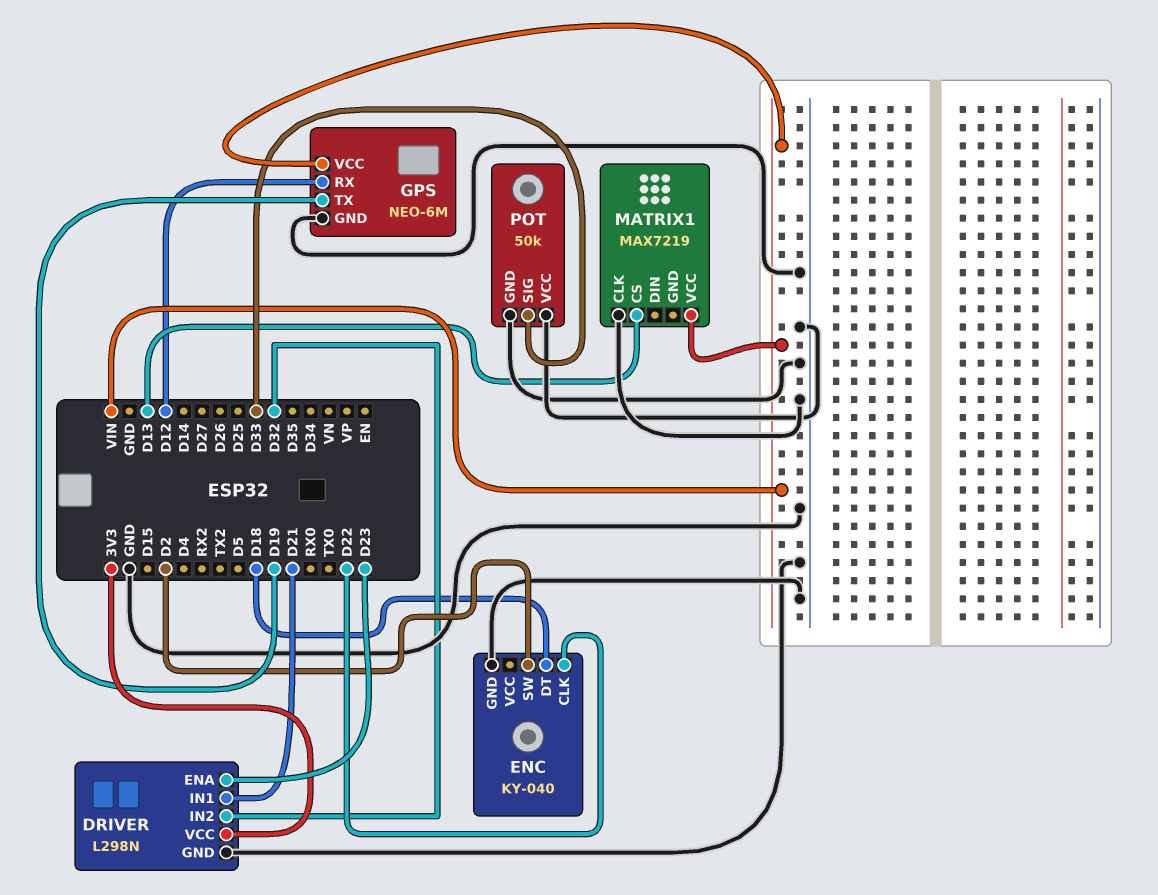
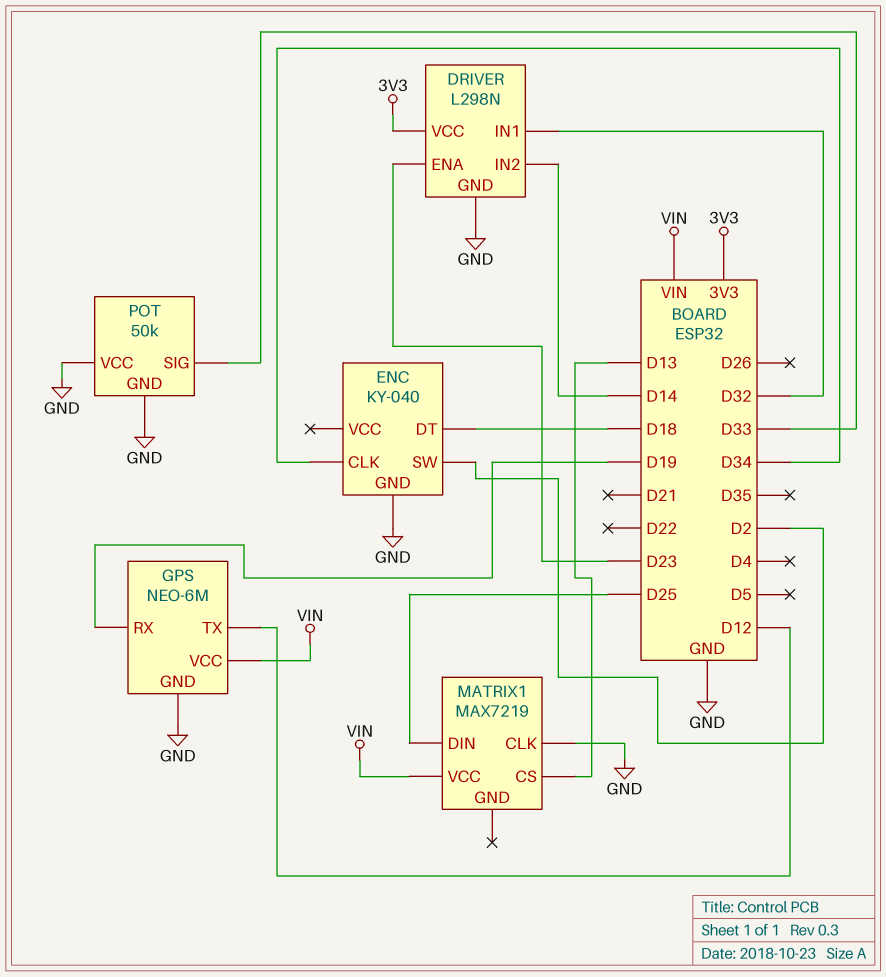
DRIVER pin IN1: D21 -> D32
DRIVER pin IN2: D32 -> D14
ENC pin CLK: D22 -> D34
GPS pin RX: D12 -> D19
GPS pin TX: D19 -> D12
MATRIX1 pin DIN: none -> D25

